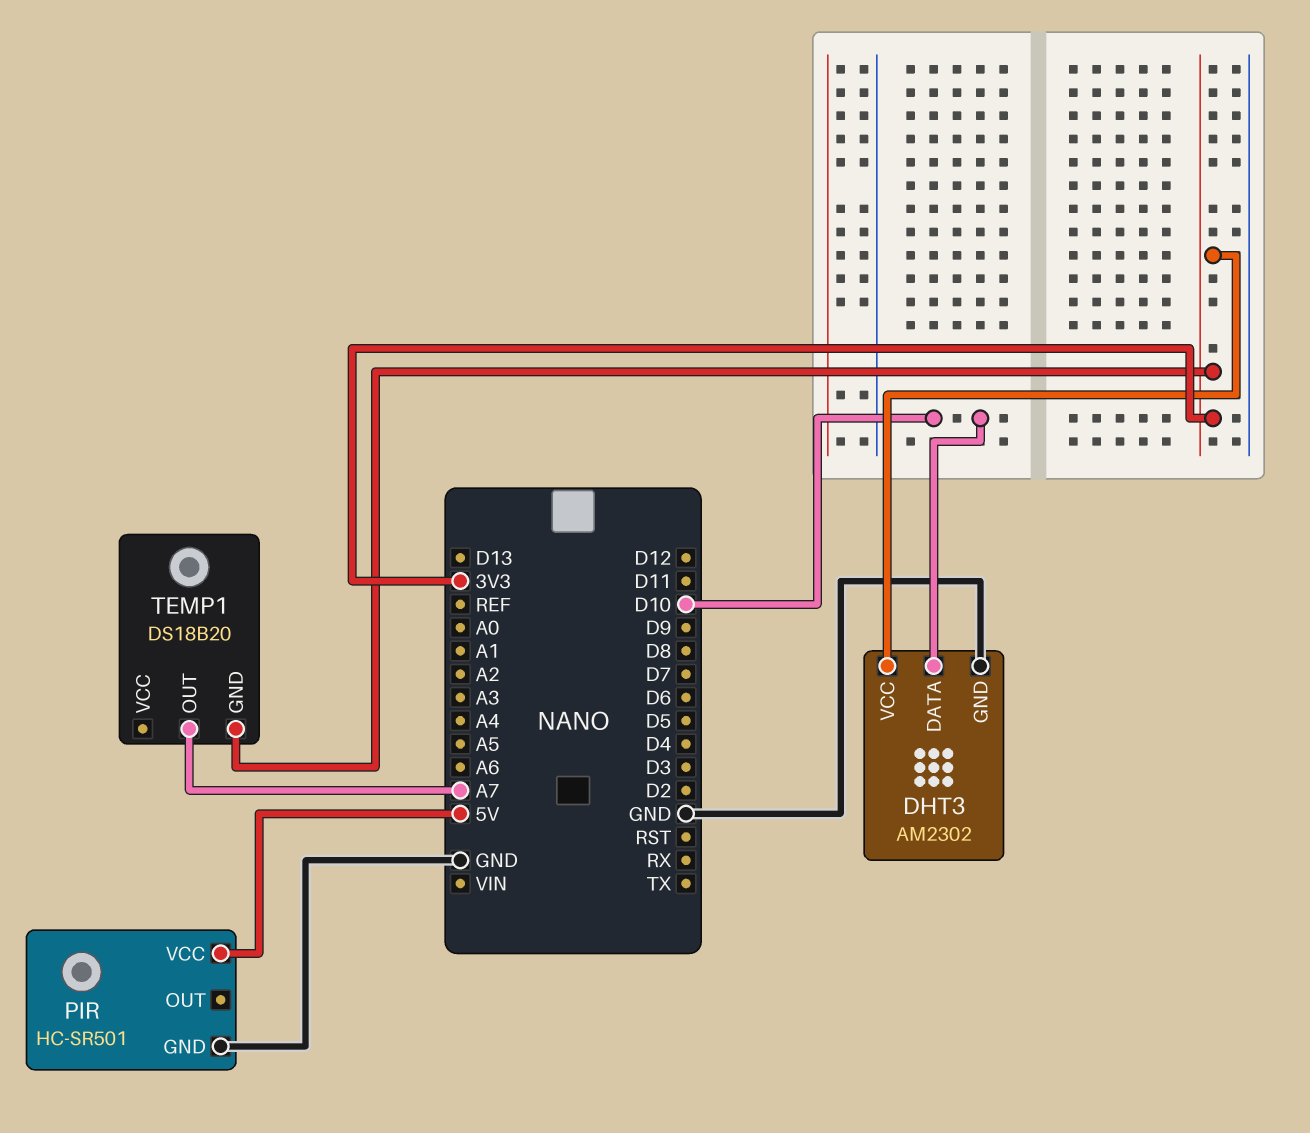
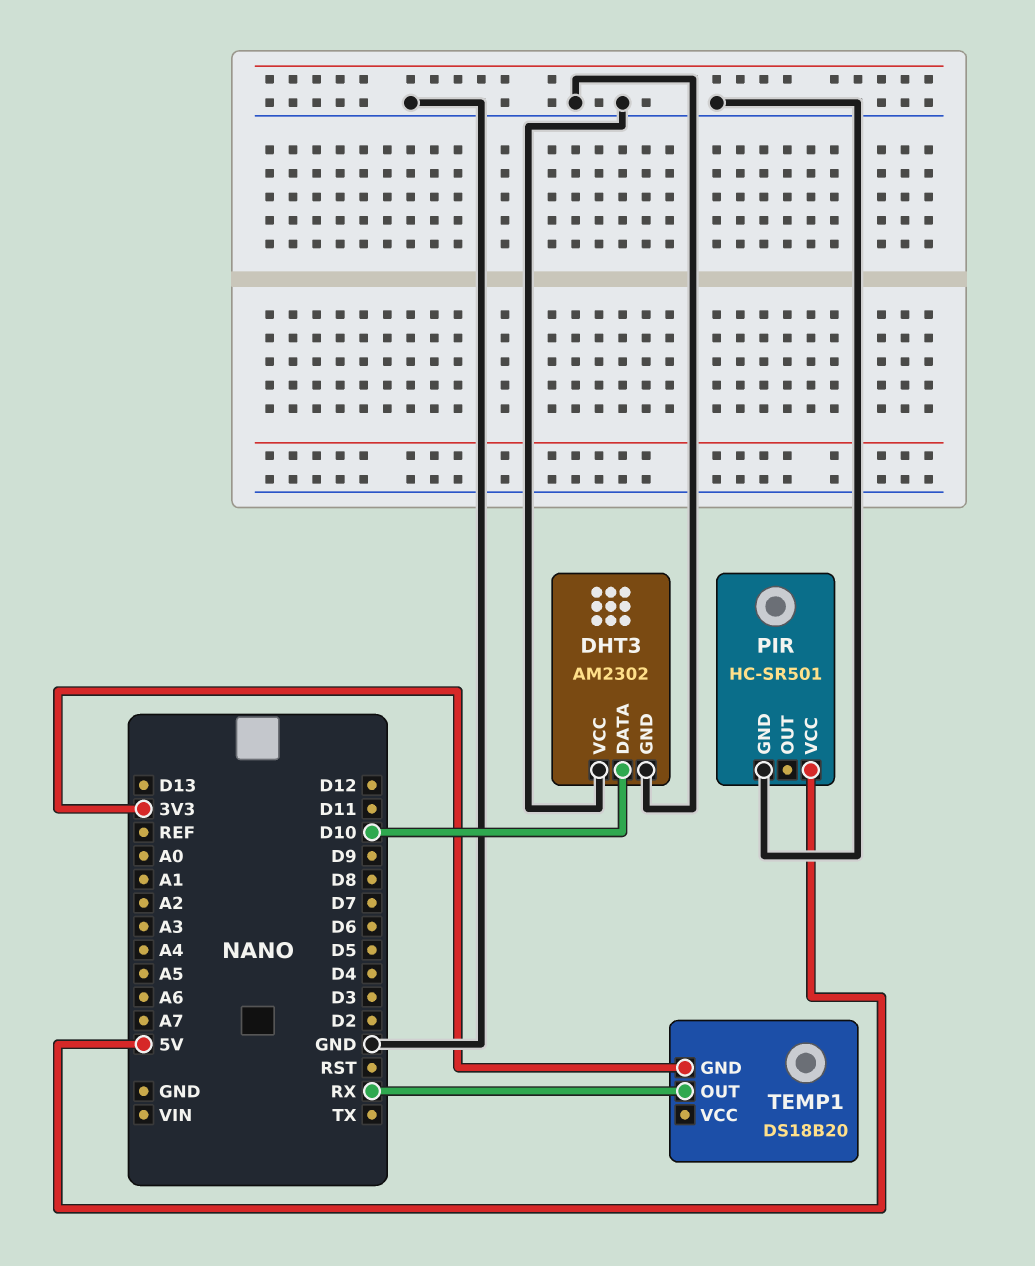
DHT3 pin VCC: 3V3 -> GND
TEMP1 pin OUT: A7 -> RX

